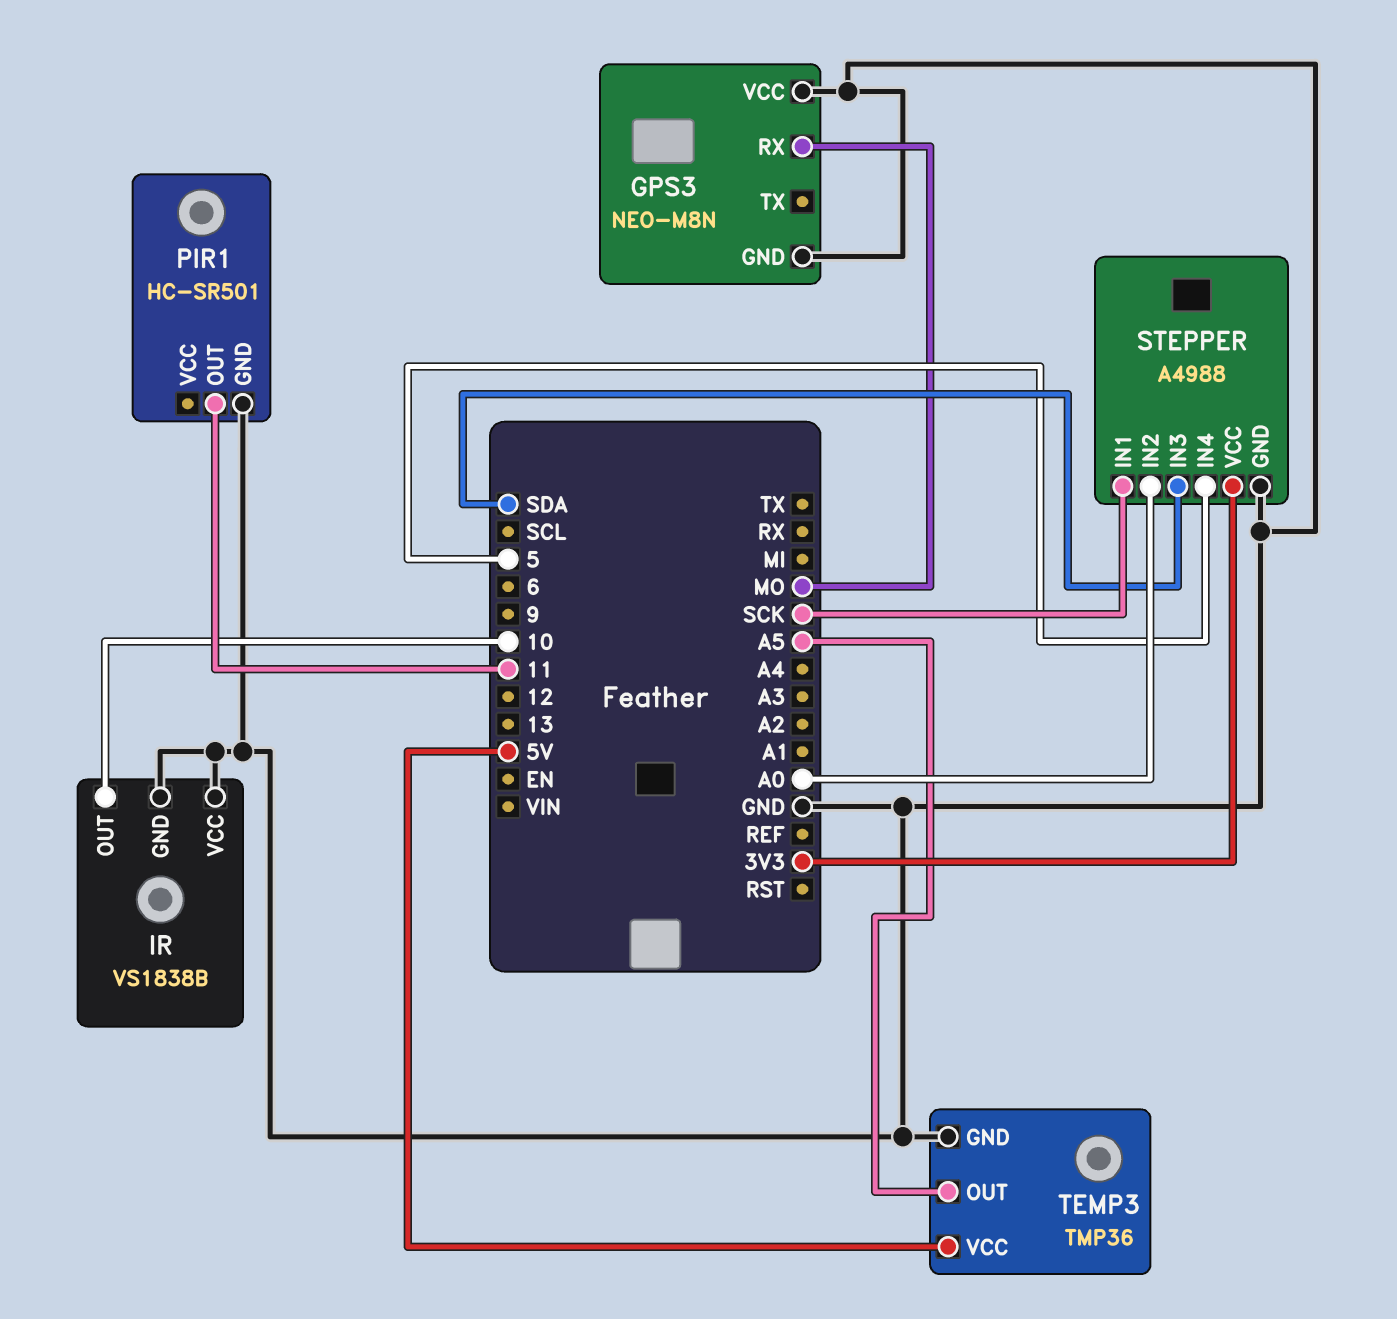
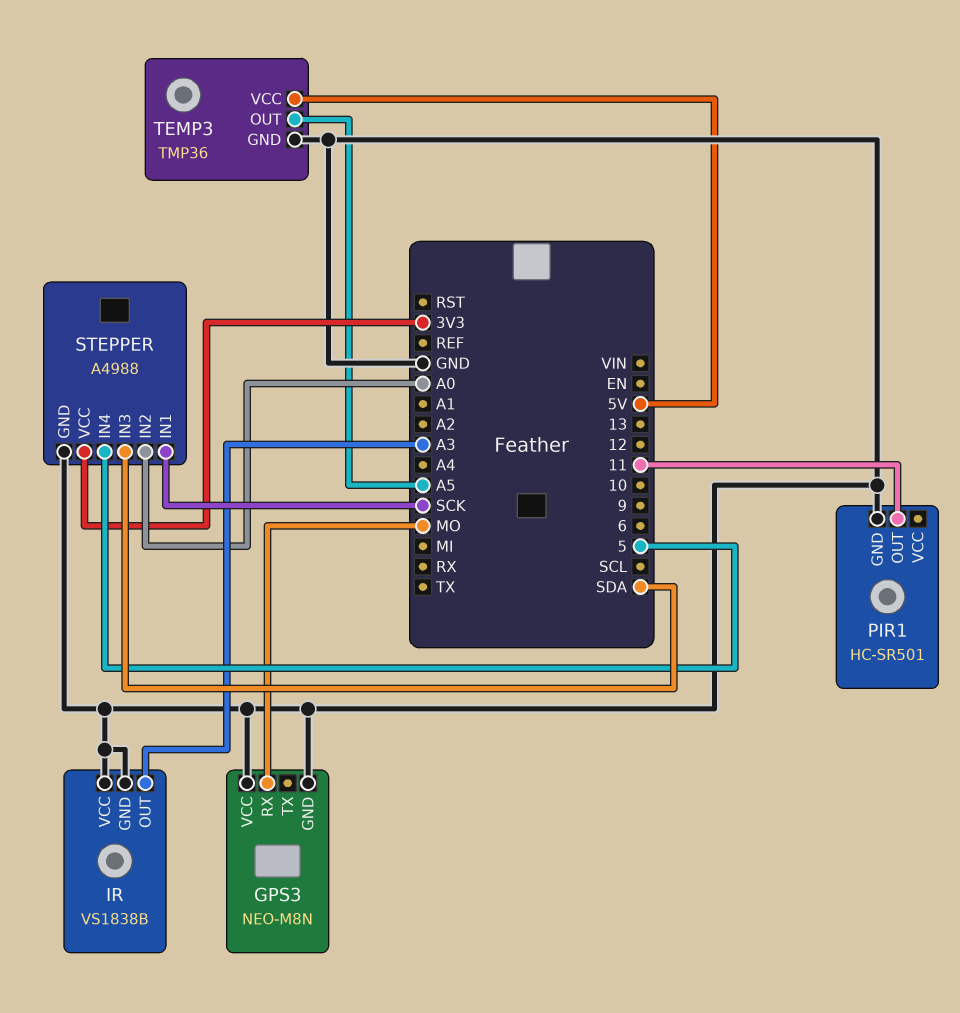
IR pin OUT: 10 -> A3

